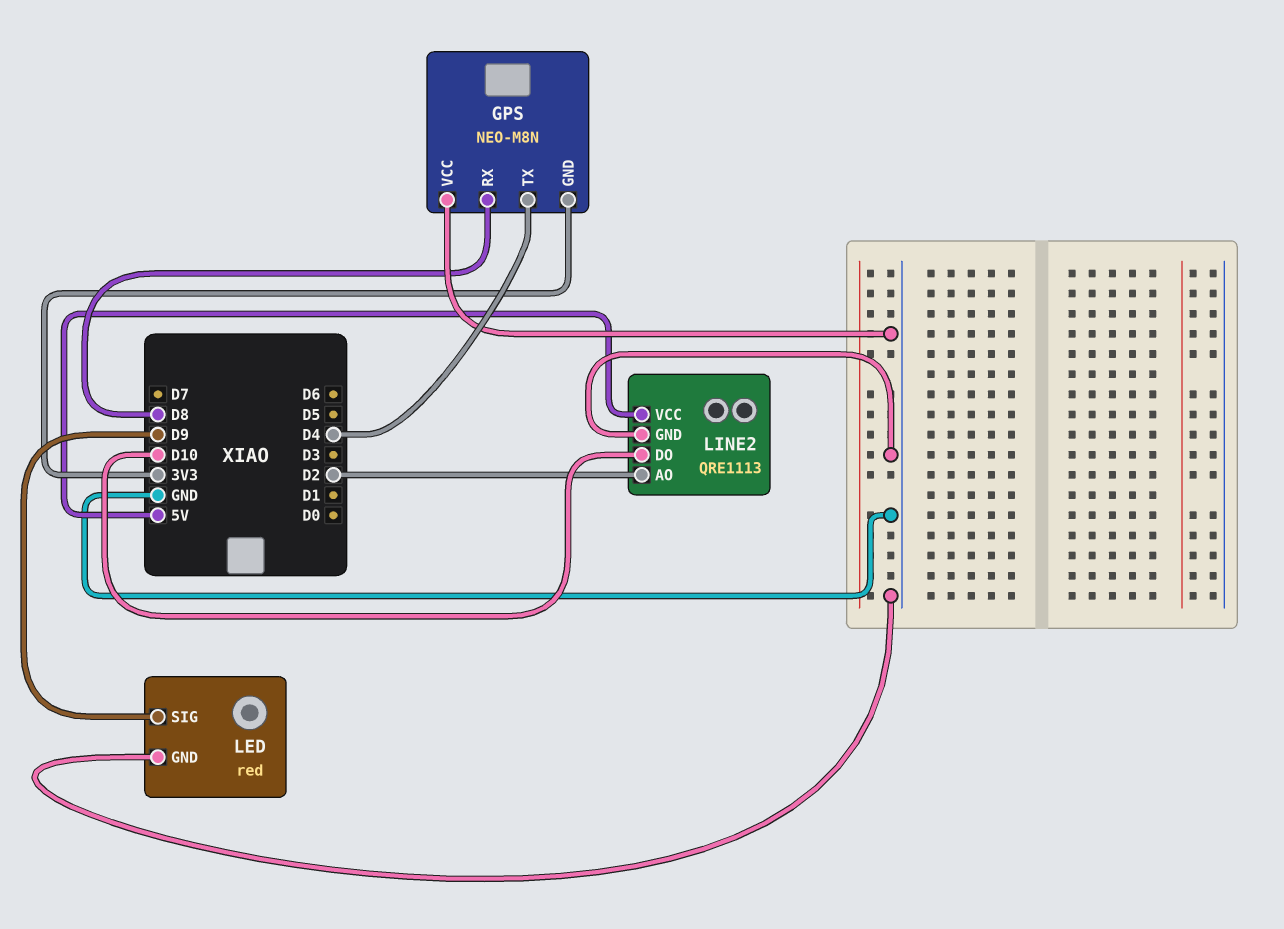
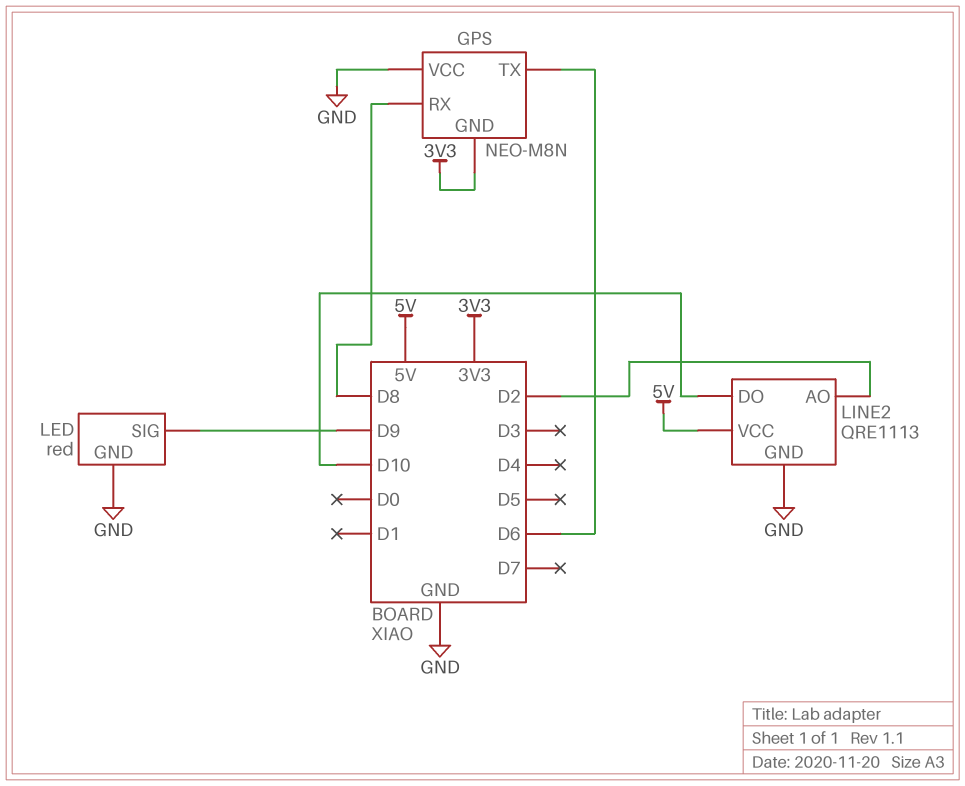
GPS pin TX: D4 -> D6

